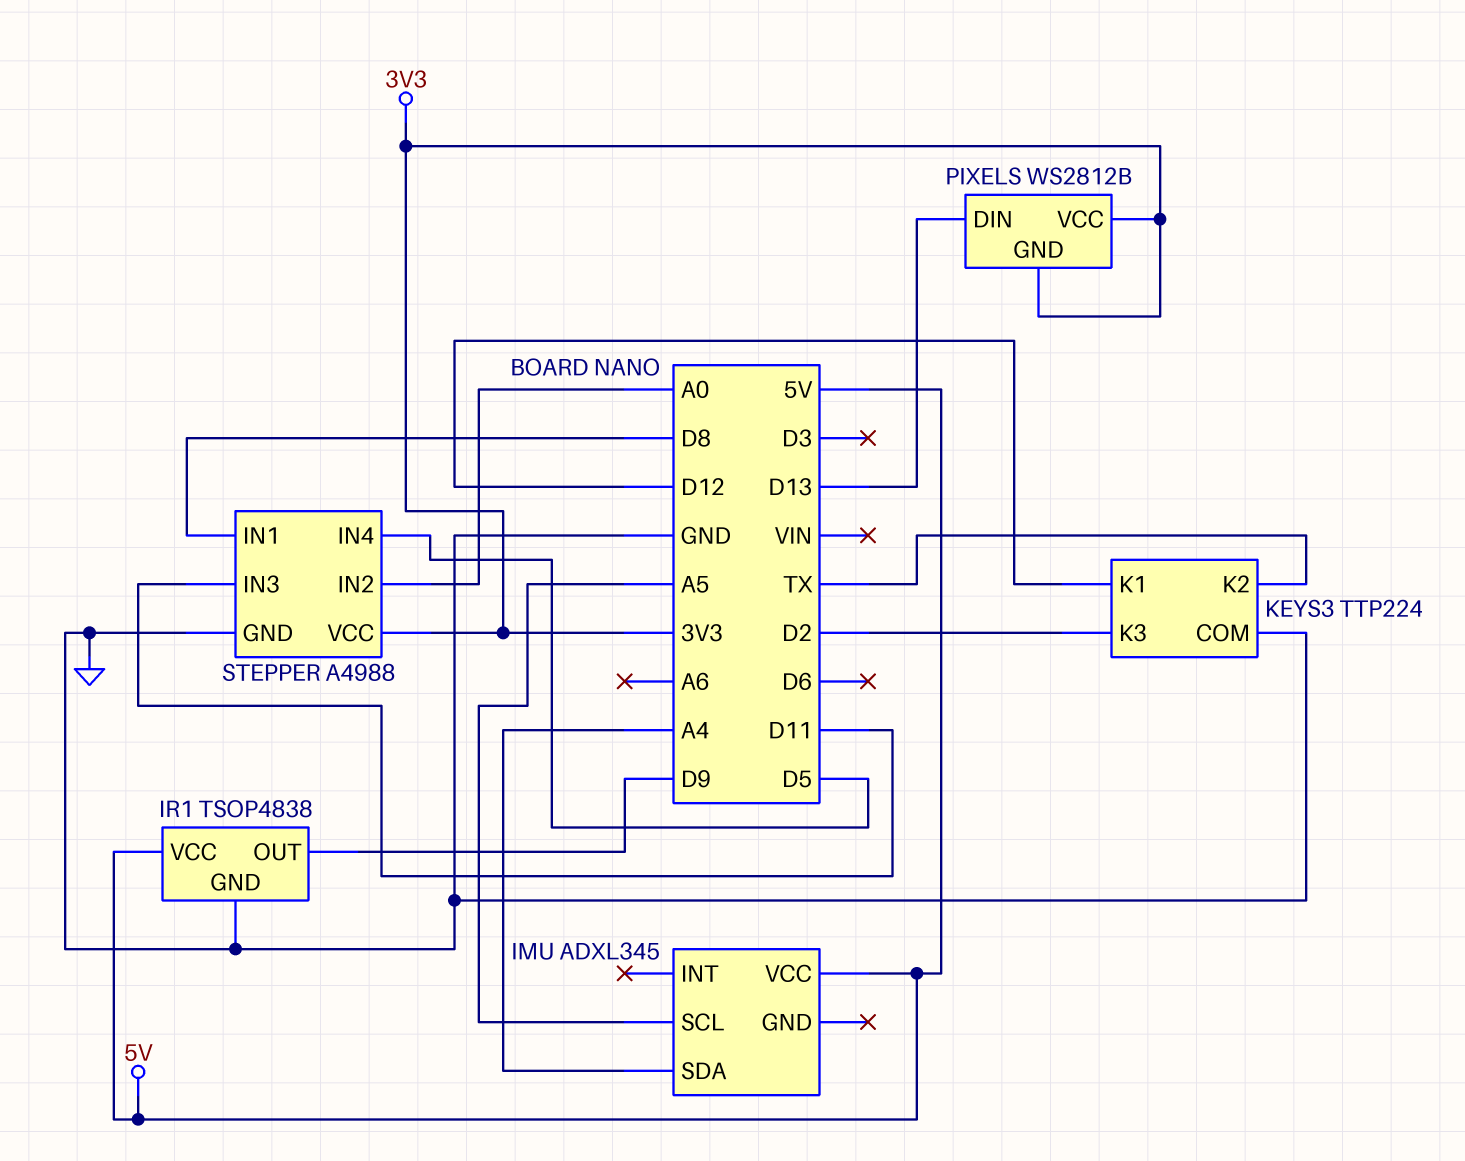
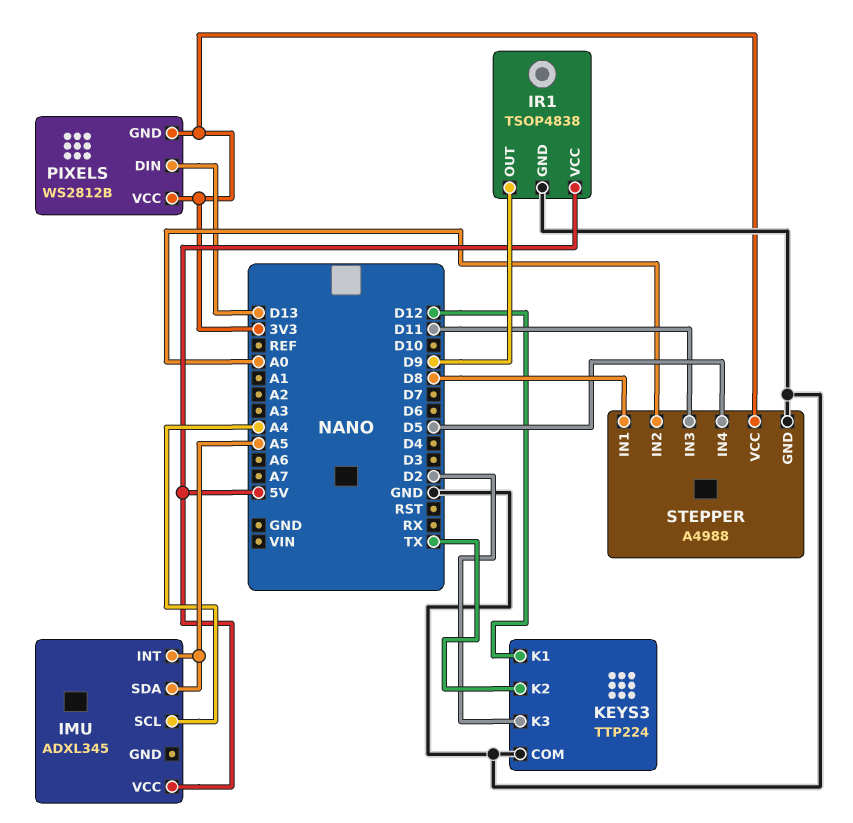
IMU pin INT: none -> A5
IMU pin SCL: A5 -> A4
IMU pin SDA: A4 -> A5

